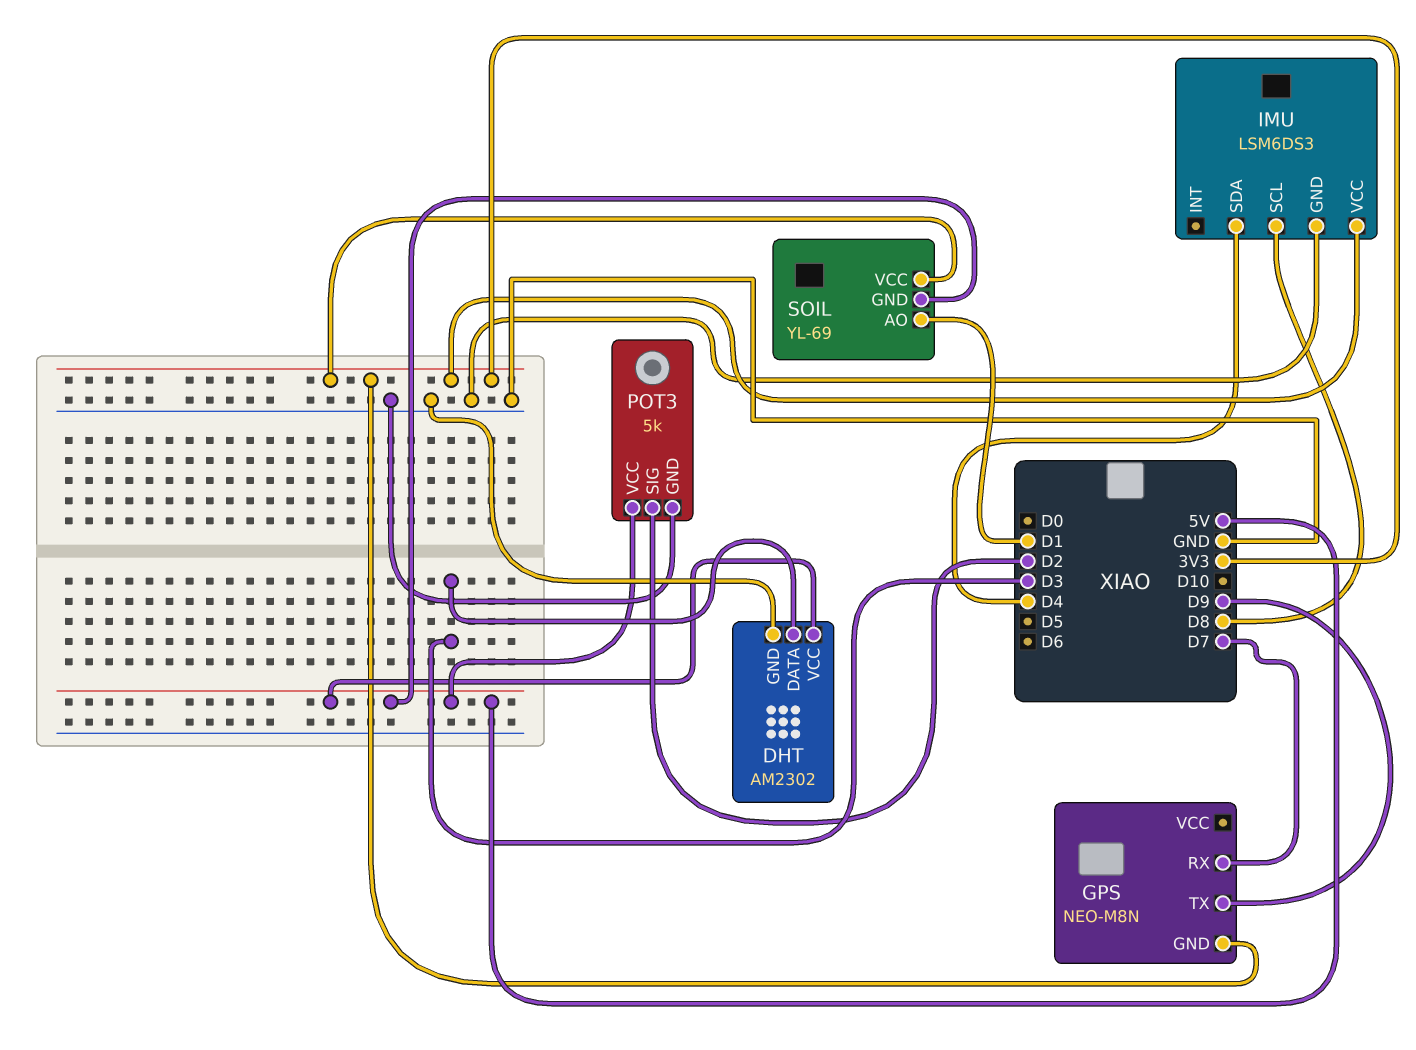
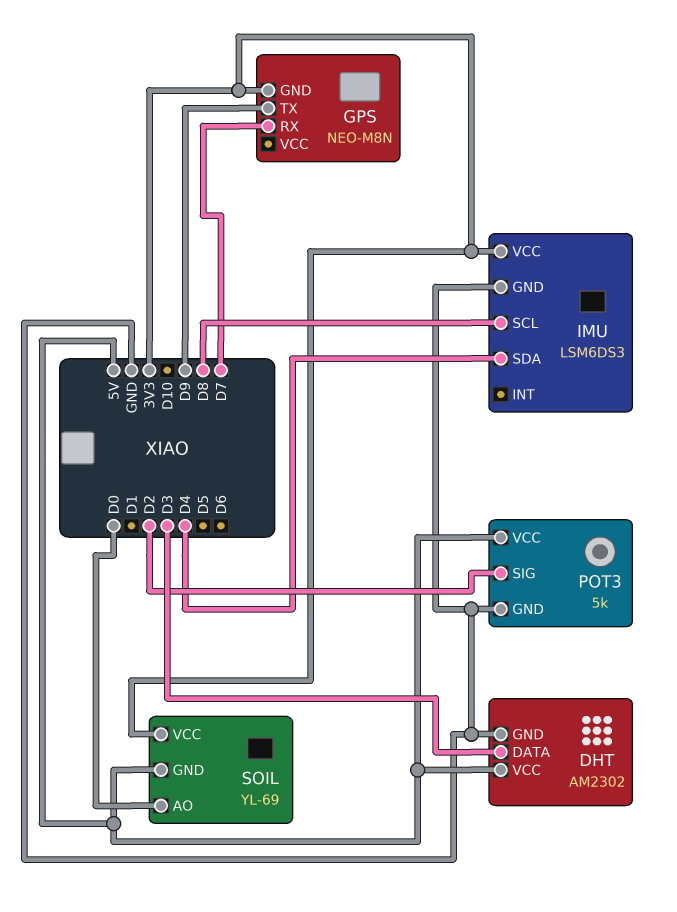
SOIL pin AO: D1 -> D0

